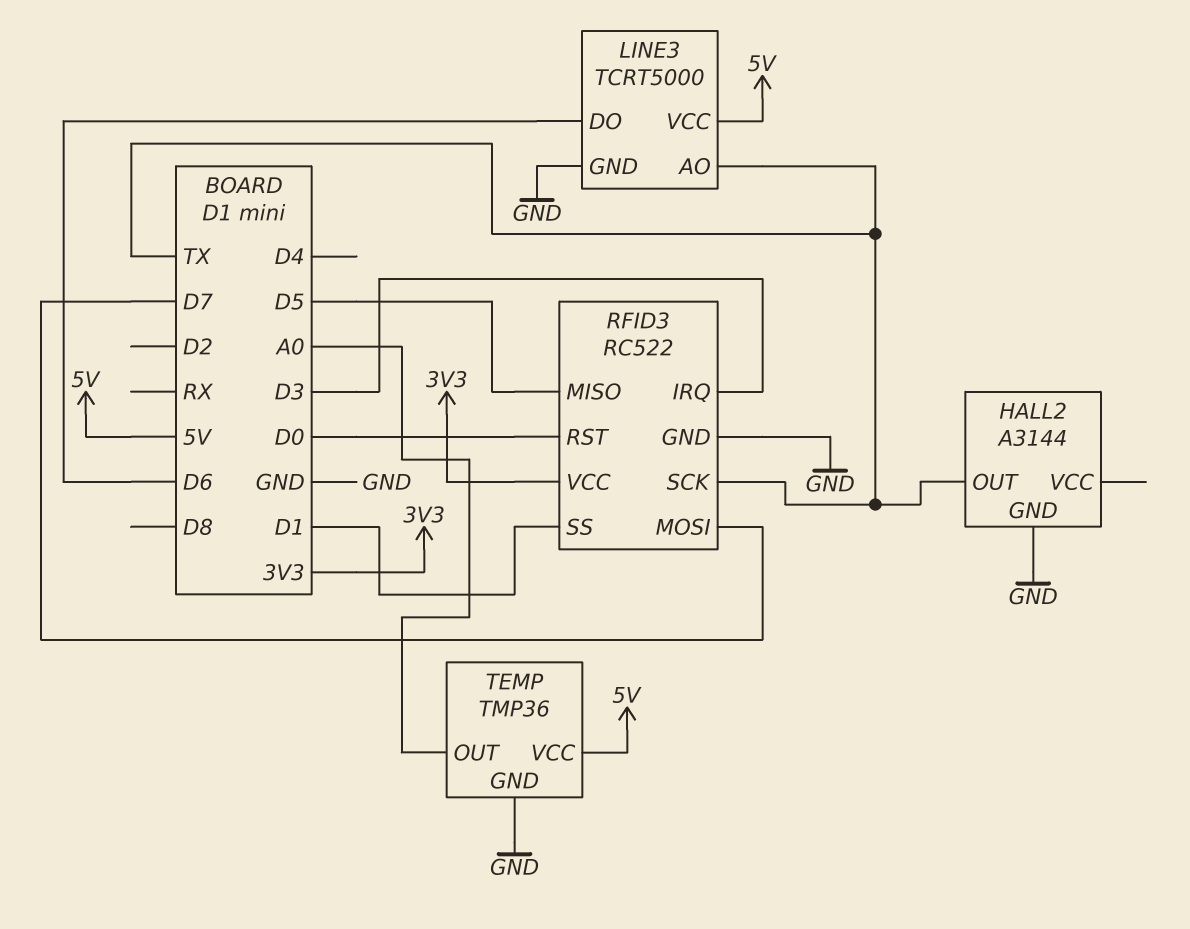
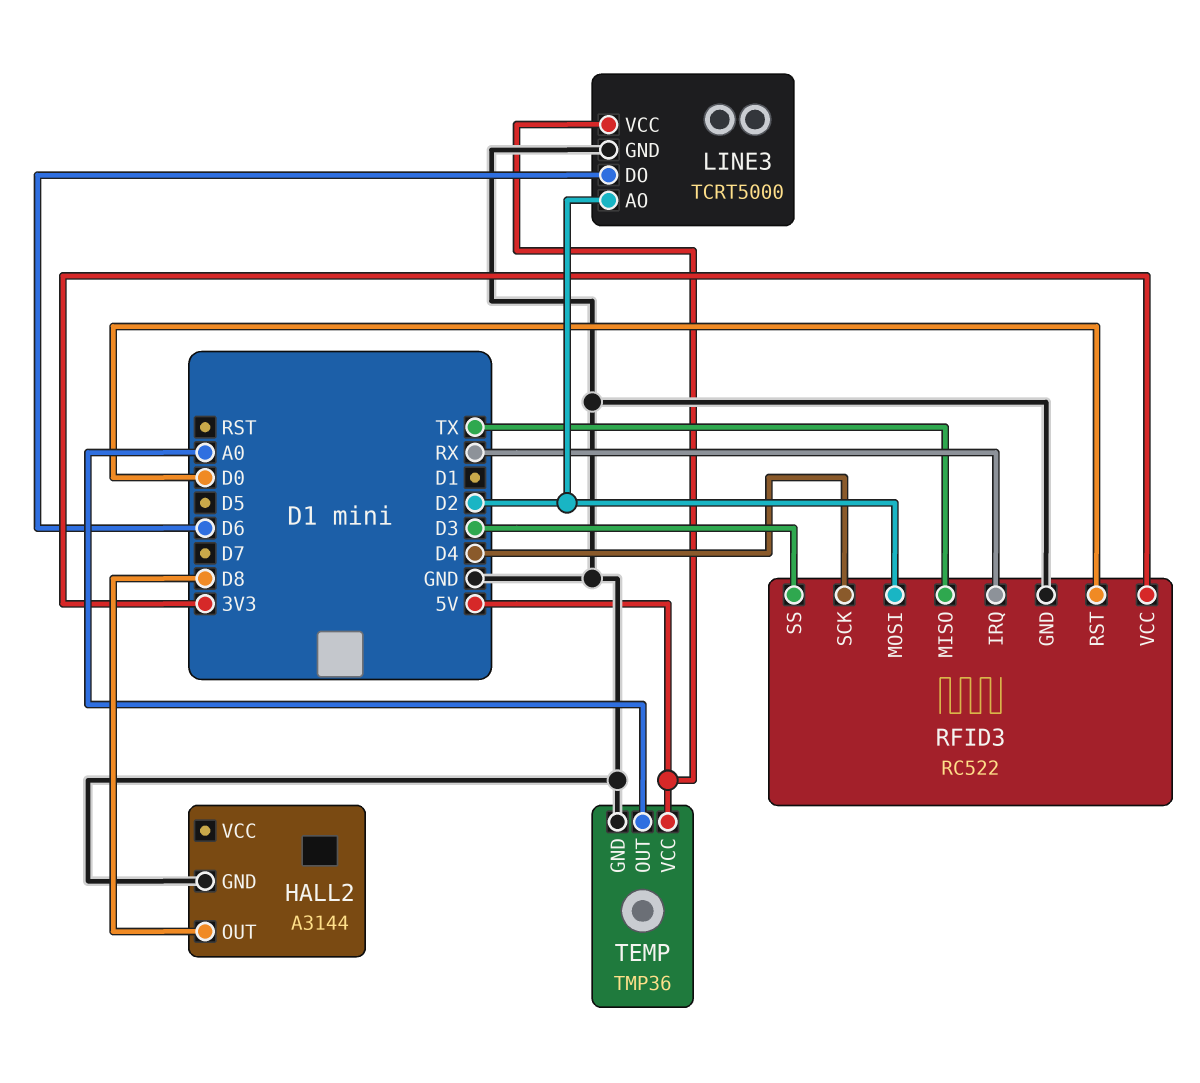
HALL2 pin OUT: TX -> D8
LINE3 pin AO: TX -> D2
RFID3 pin IRQ: D3 -> RX
RFID3 pin MISO: D5 -> TX
RFID3 pin MOSI: D7 -> D2
RFID3 pin SCK: TX -> D4
RFID3 pin SS: D1 -> D3

